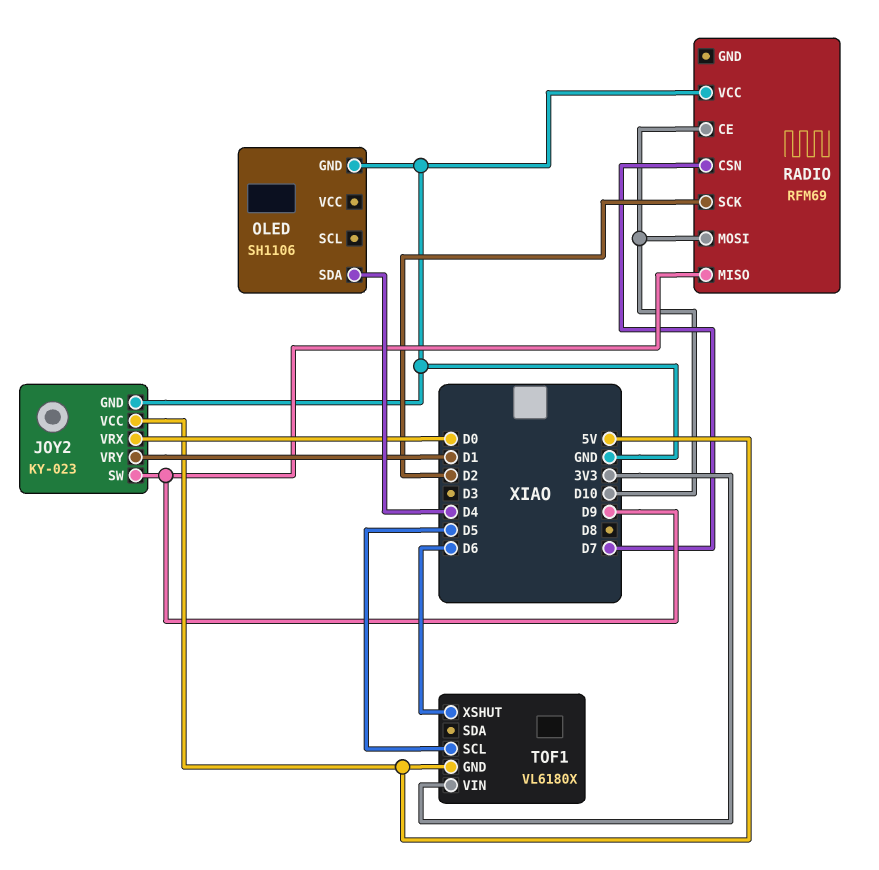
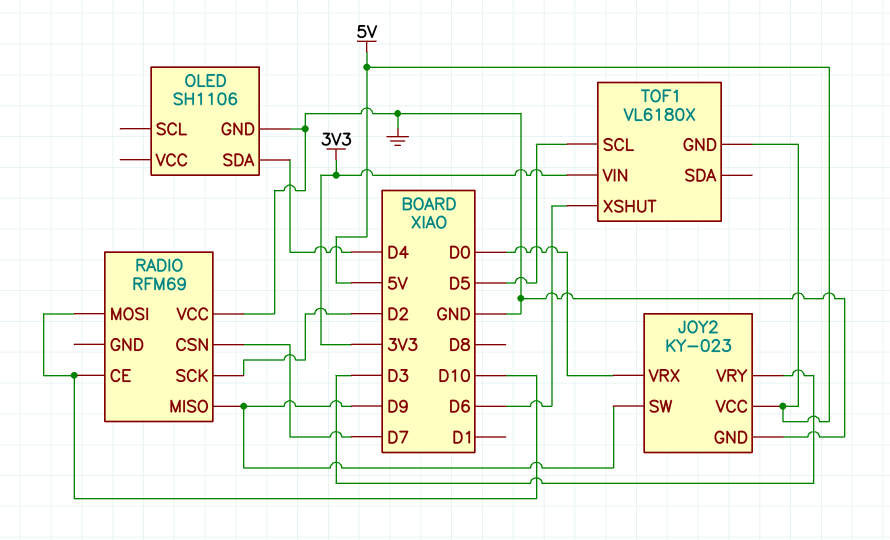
JOY2 pin VRY: D1 -> D3

